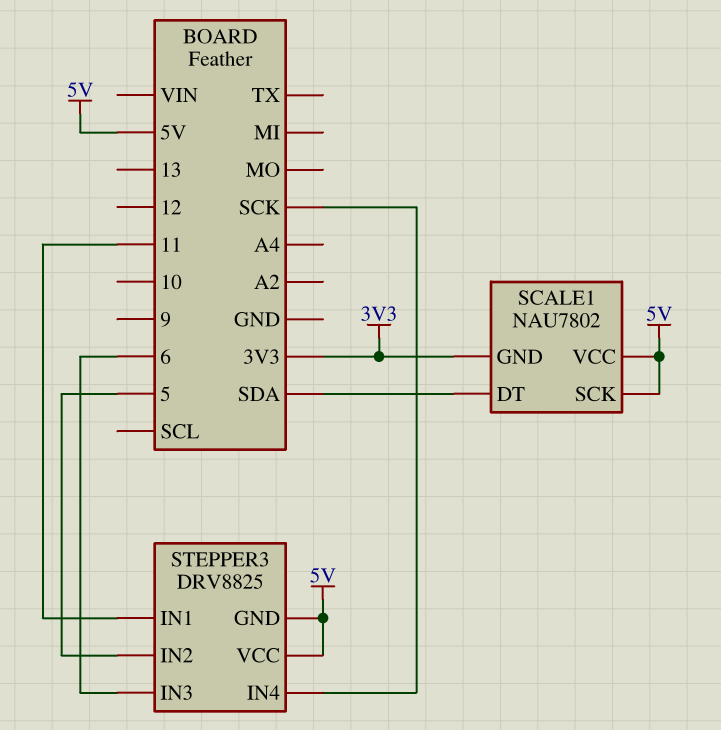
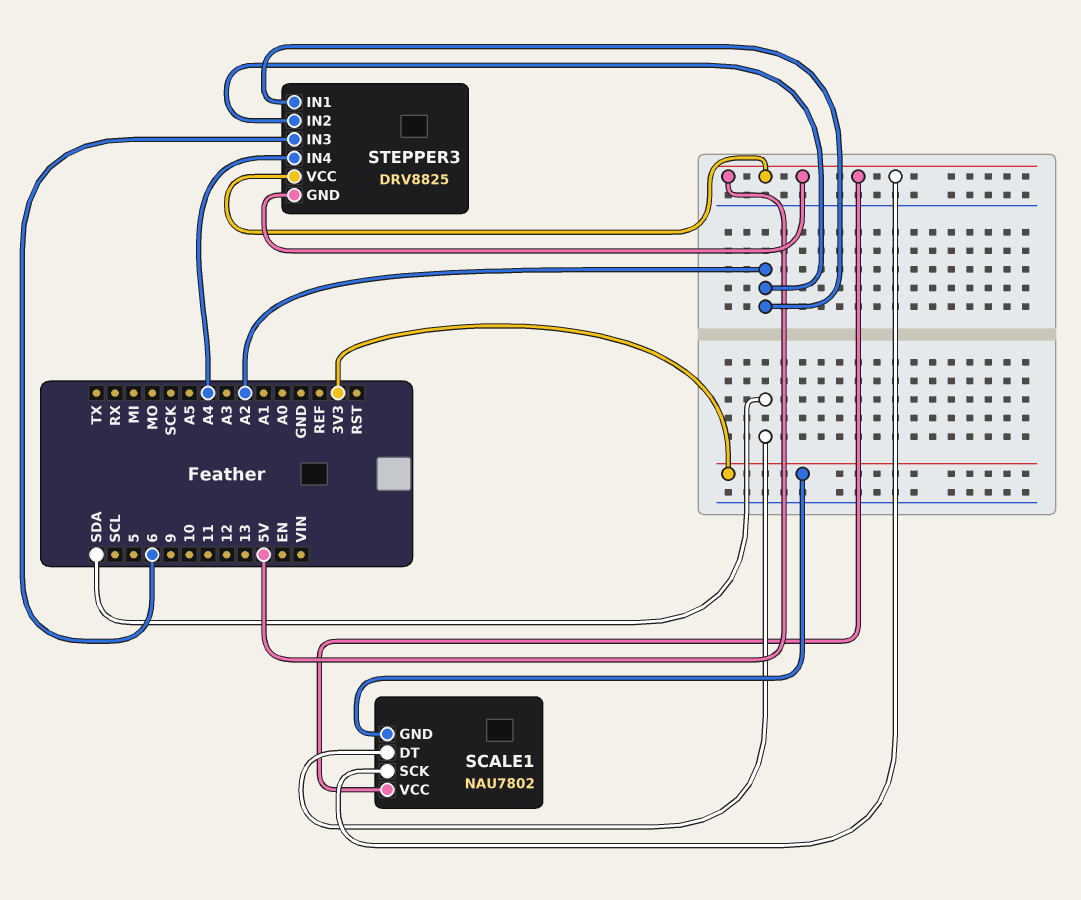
STEPPER3 pin IN1: 11 -> A2
STEPPER3 pin IN2: 5 -> A2
STEPPER3 pin IN4: SCK -> A4

